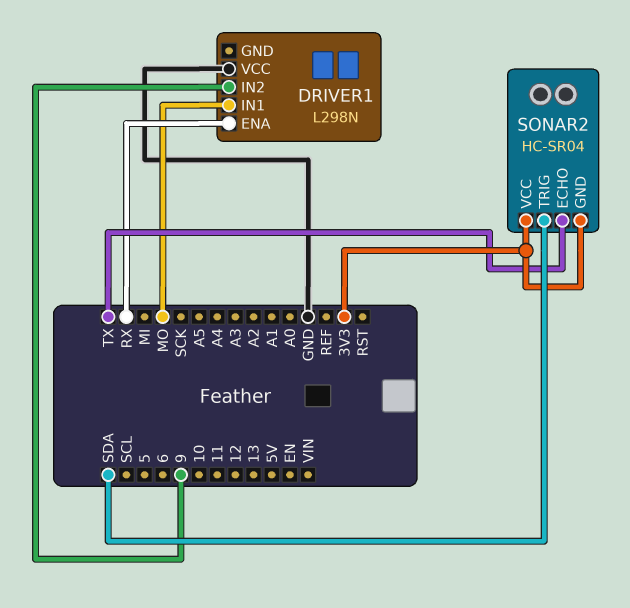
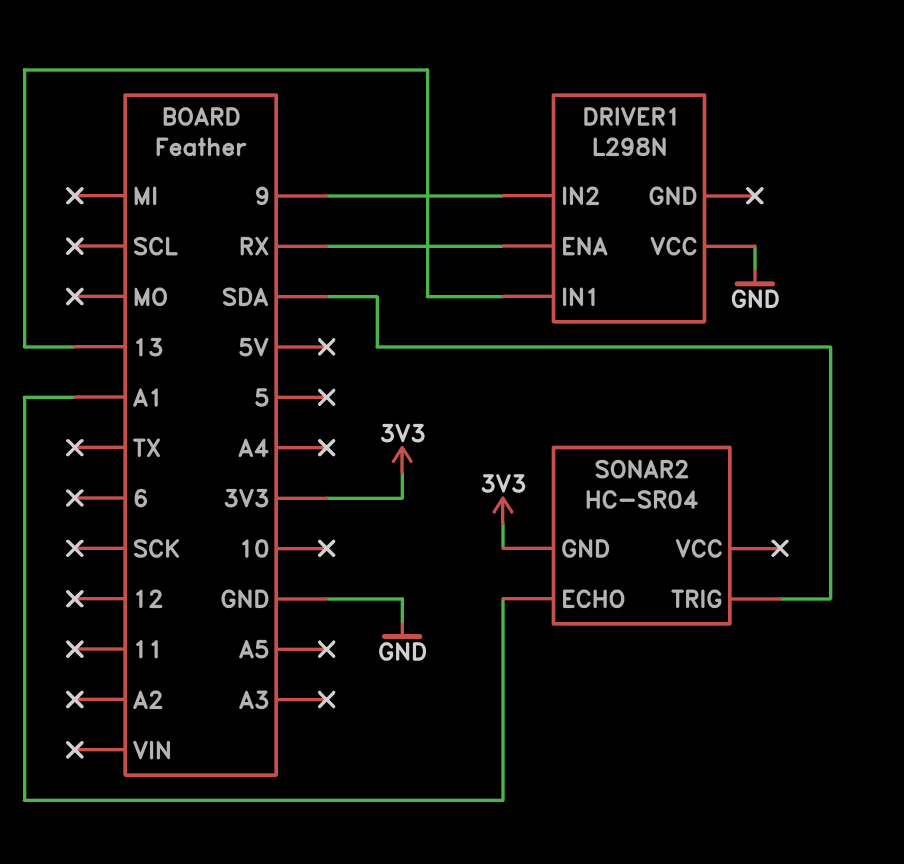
DRIVER1 pin IN1: MO -> 13
SONAR2 pin ECHO: TX -> A1
SONAR2 pin VCC: 3V3 -> none

